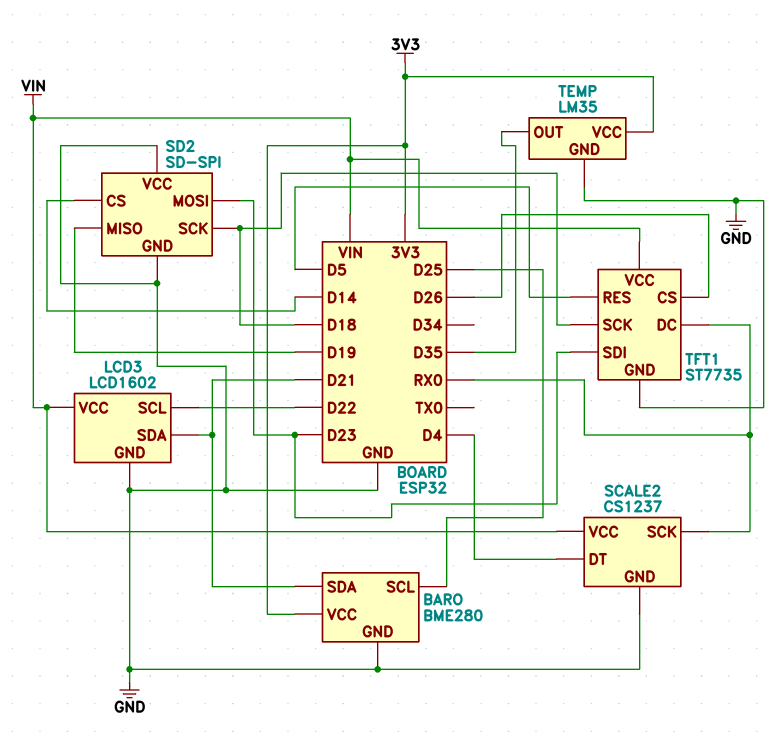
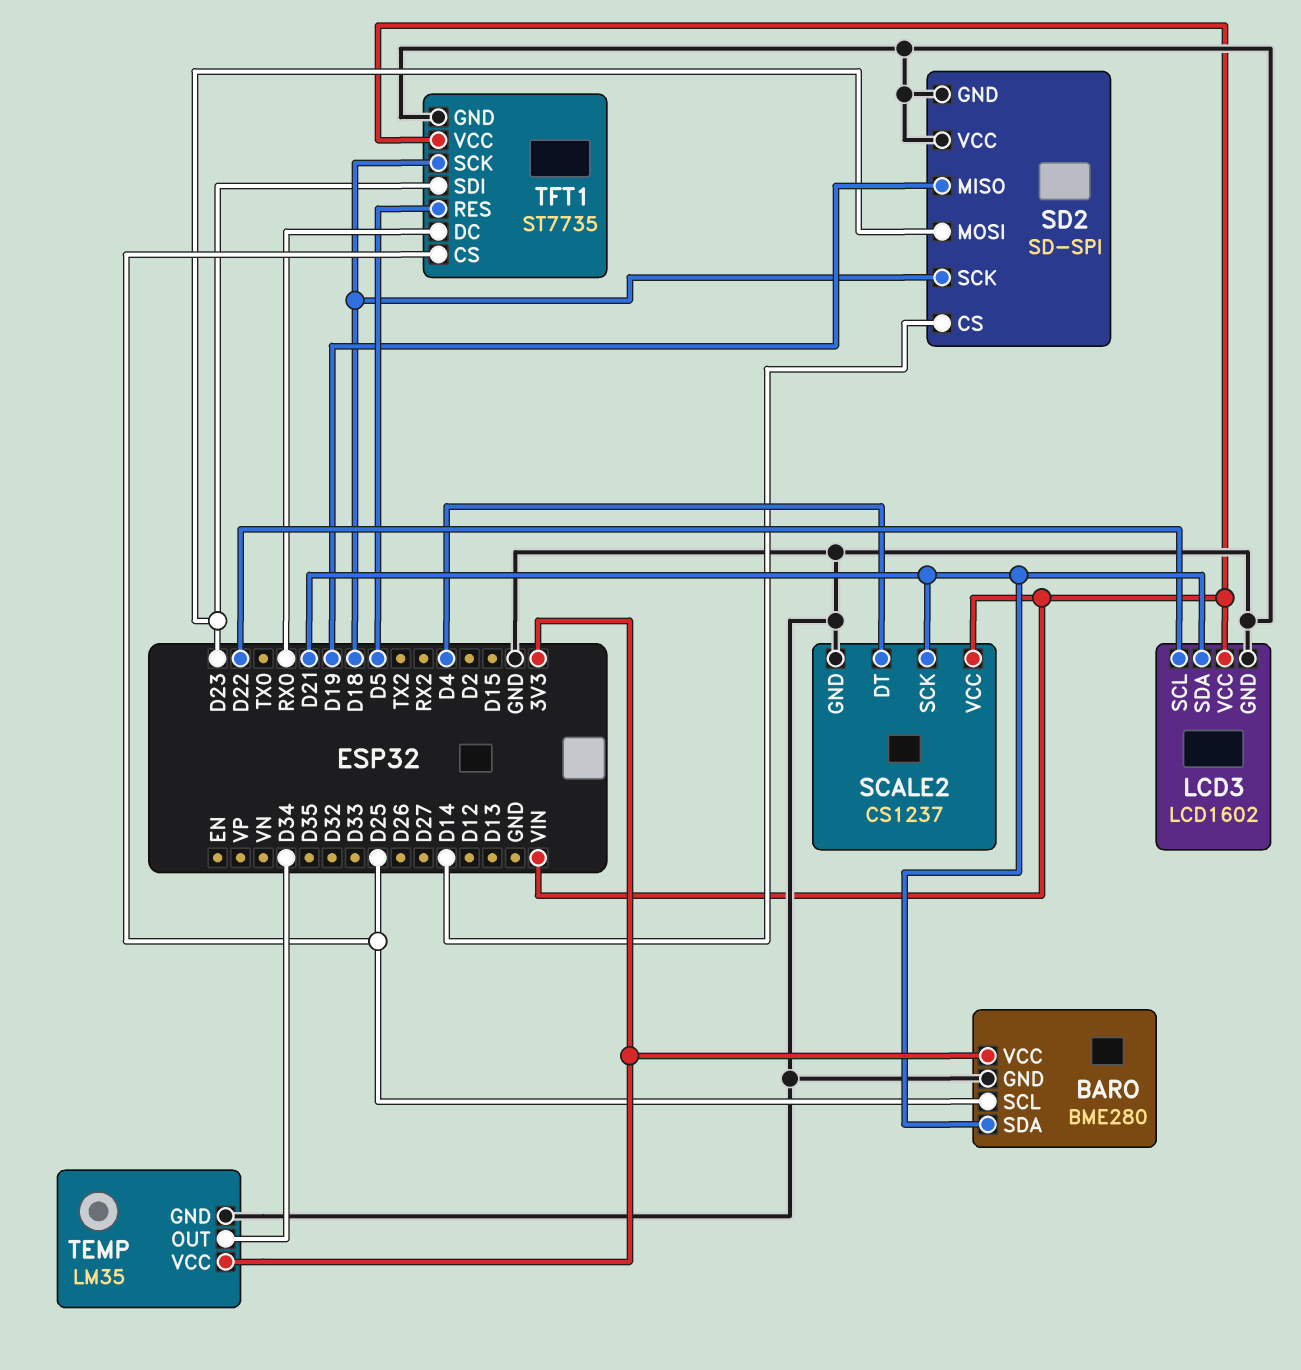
SCALE2 pin SCK: RX0 -> D21
TEMP pin OUT: D35 -> D34
TFT1 pin CS: D26 -> D25

